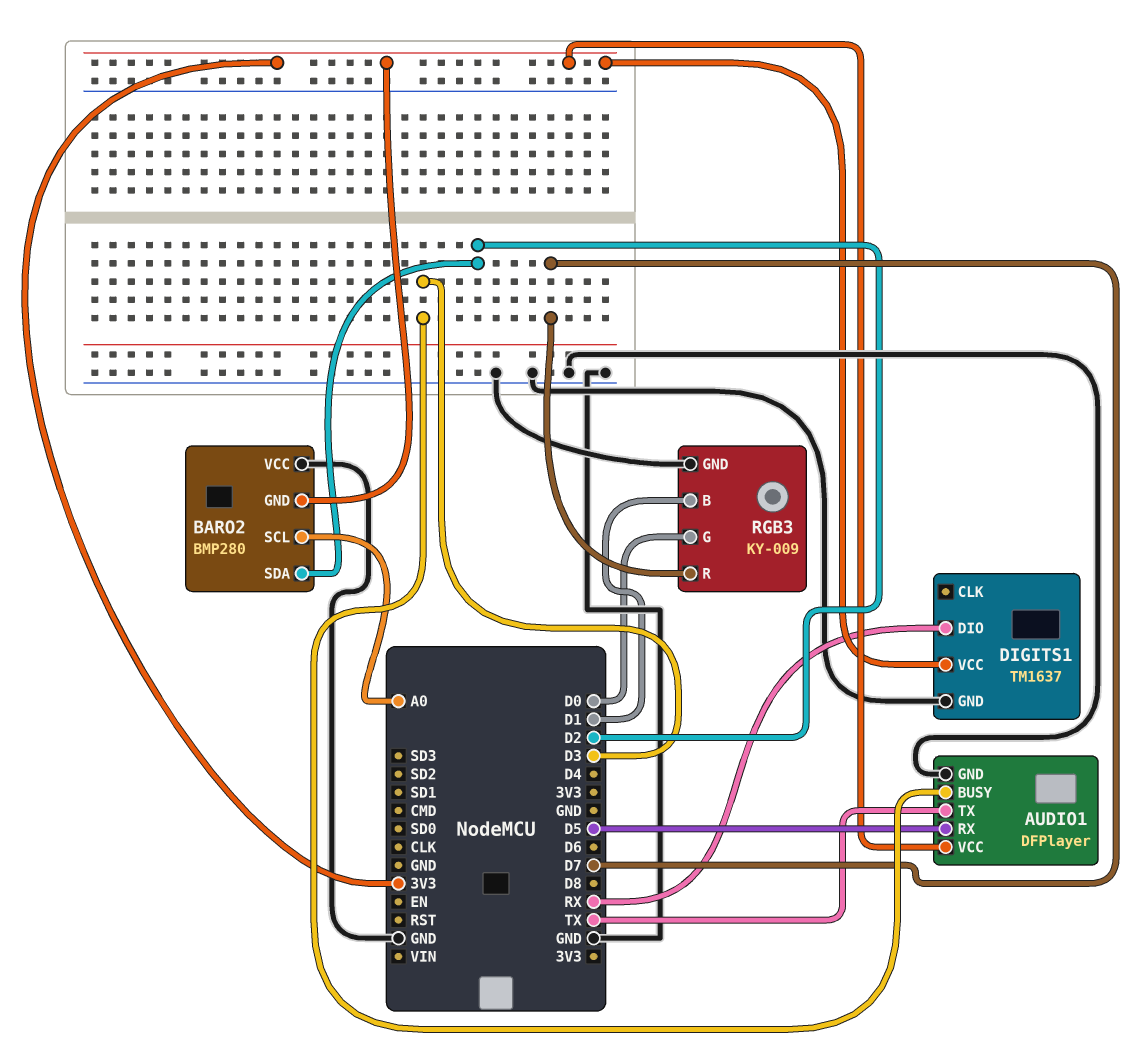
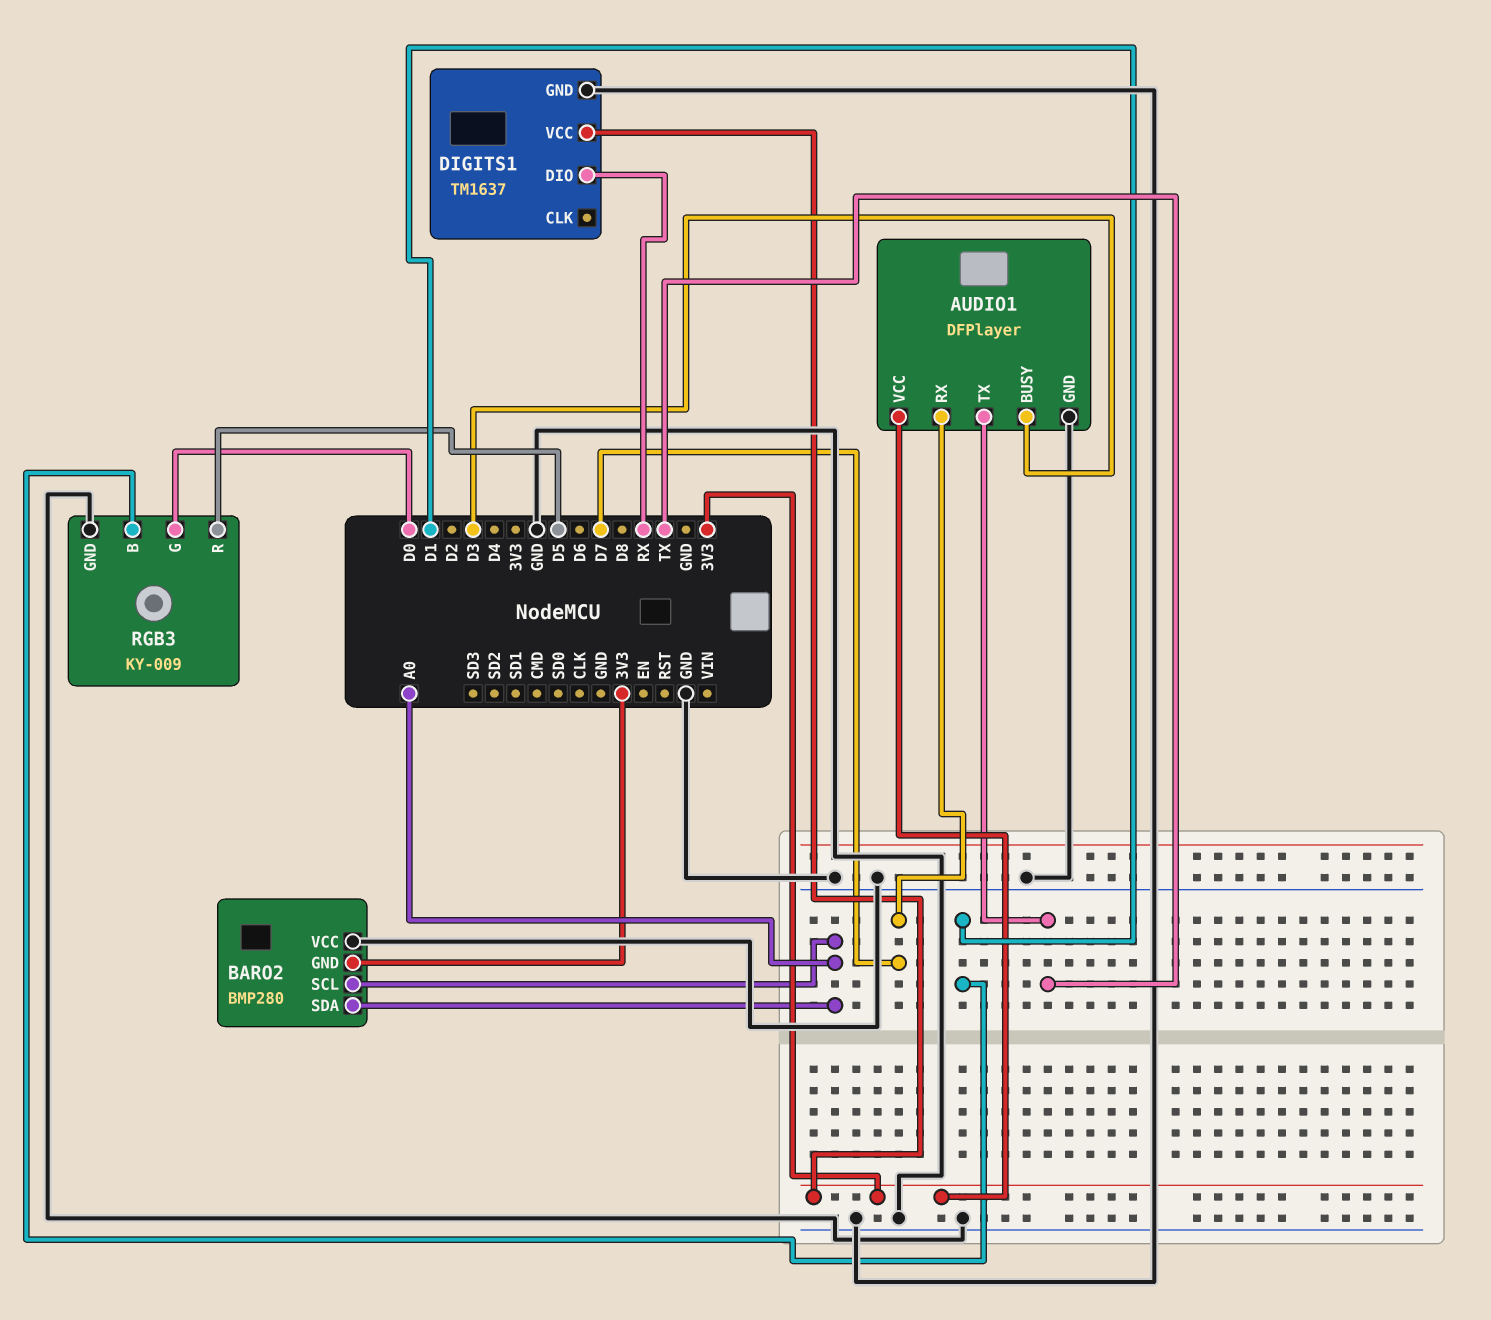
AUDIO1 pin RX: D5 -> D7
BARO2 pin SDA: D2 -> A0
RGB3 pin R: D7 -> D5

